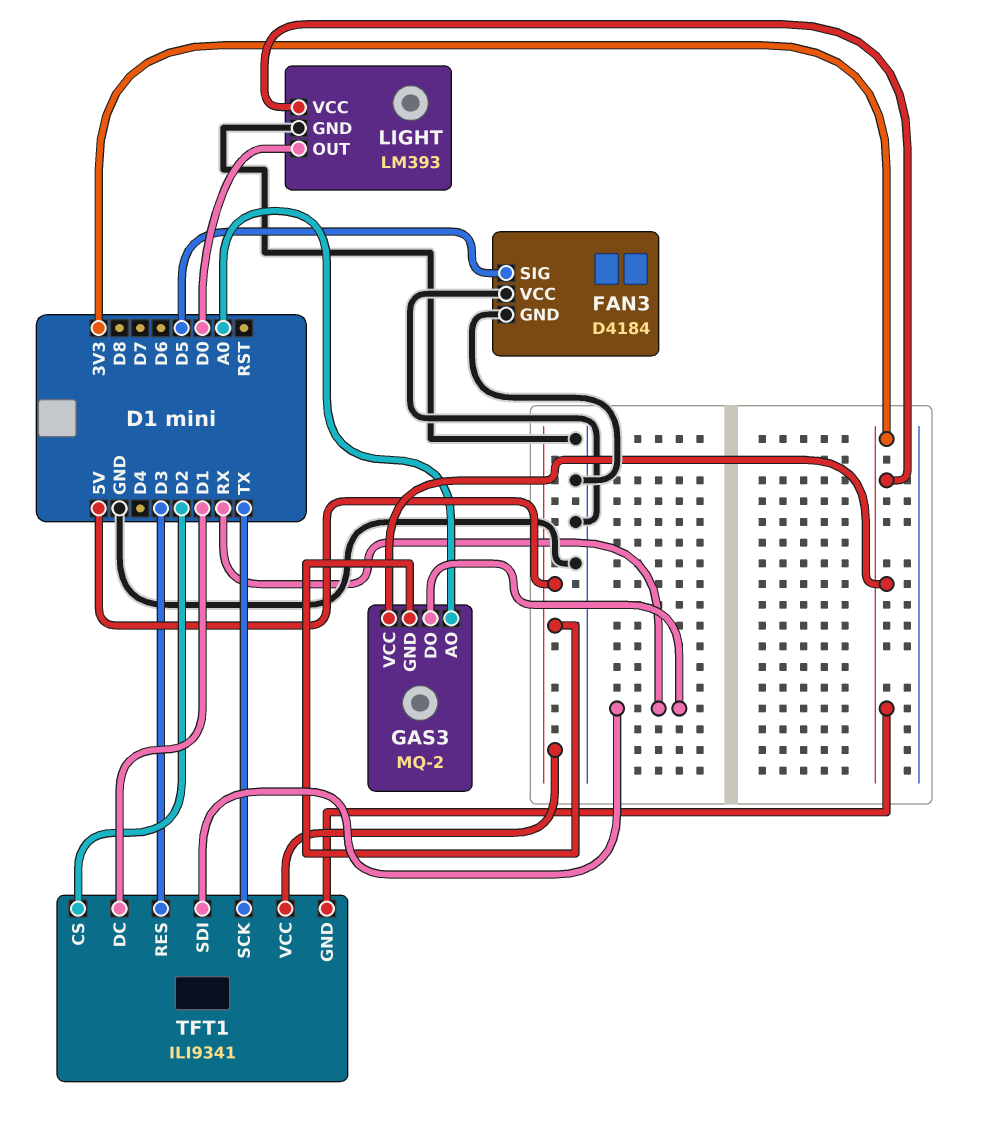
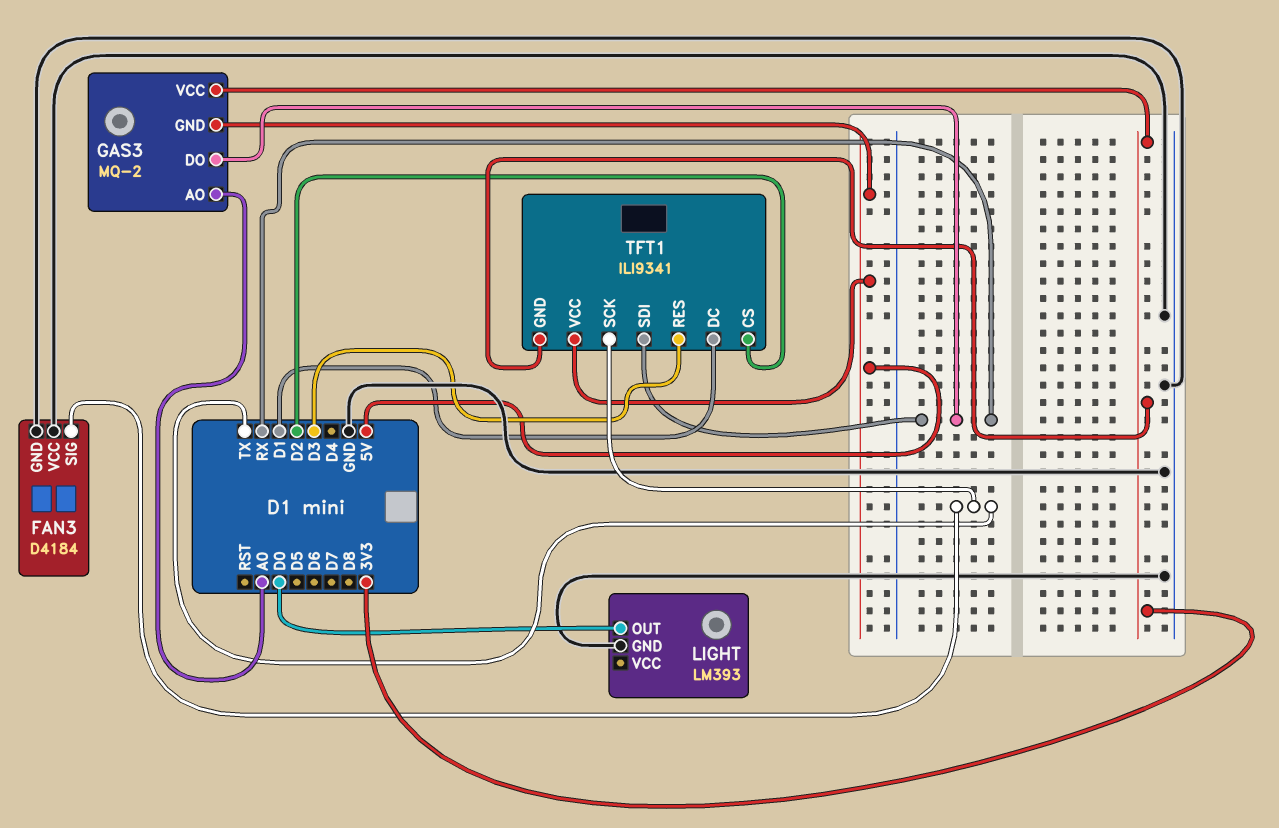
FAN3 pin SIG: D5 -> TX
LIGHT pin VCC: 3V3 -> none

